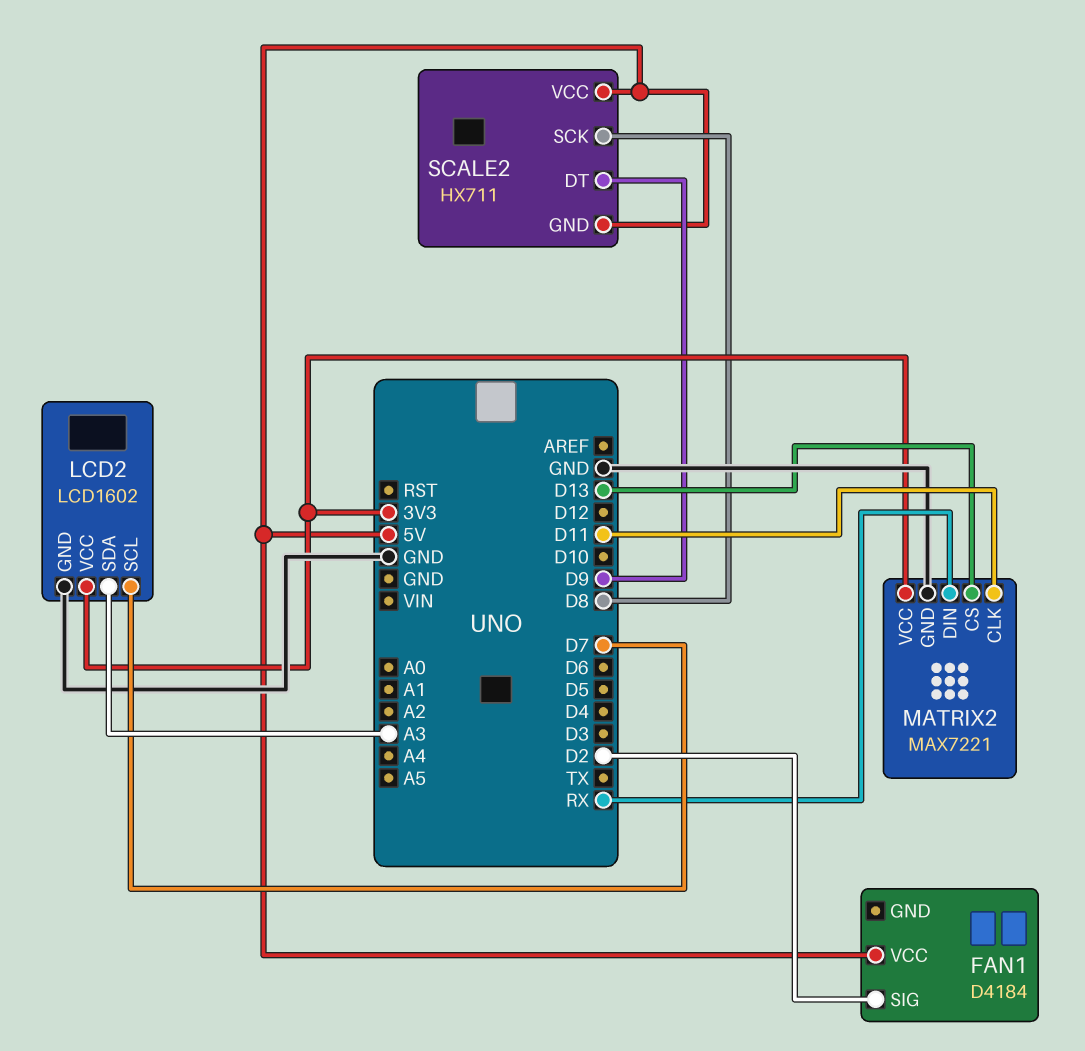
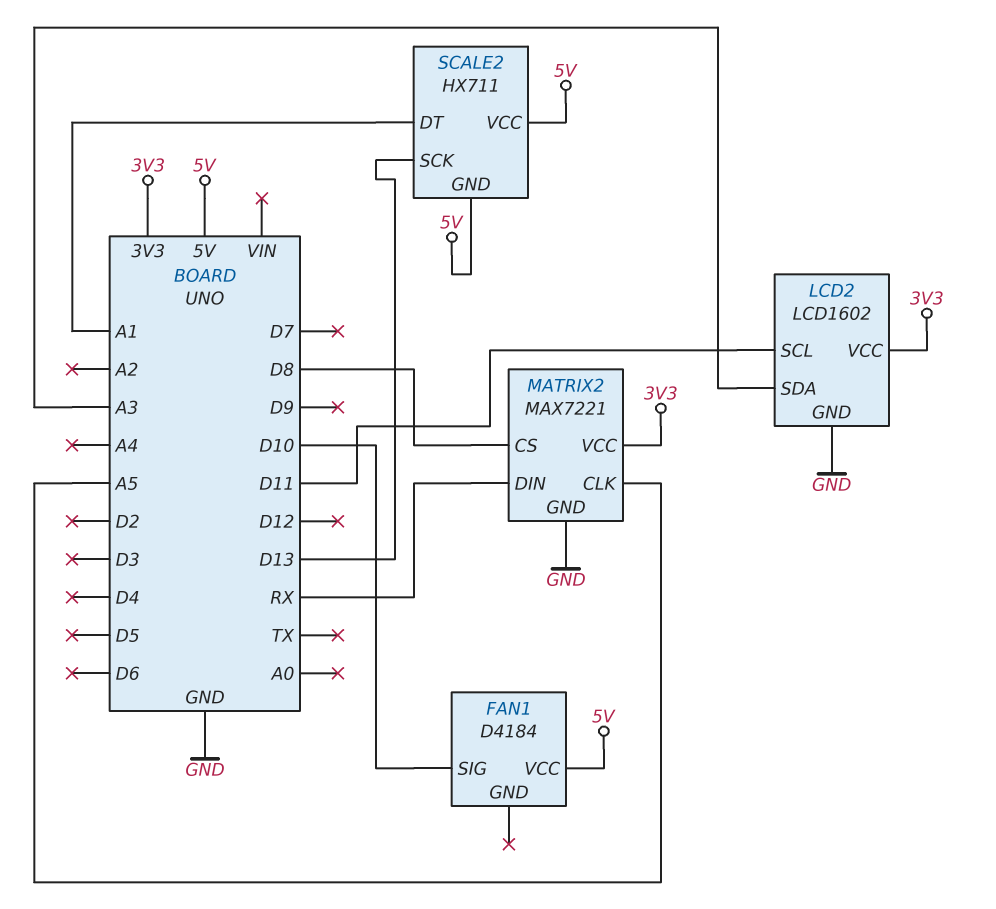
FAN1 pin SIG: D2 -> D10
LCD2 pin SCL: D7 -> D11
MATRIX2 pin CLK: D11 -> A5
MATRIX2 pin CS: D13 -> D8
SCALE2 pin DT: D9 -> A1
SCALE2 pin SCK: D8 -> D13

